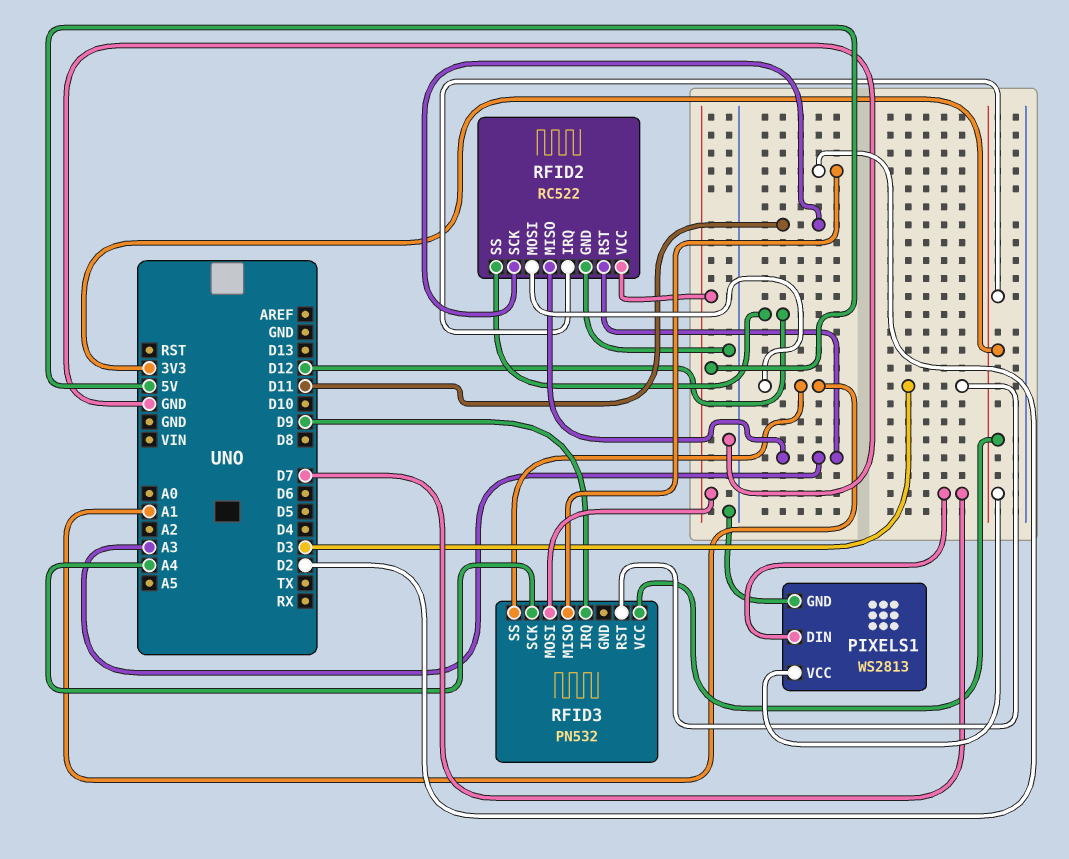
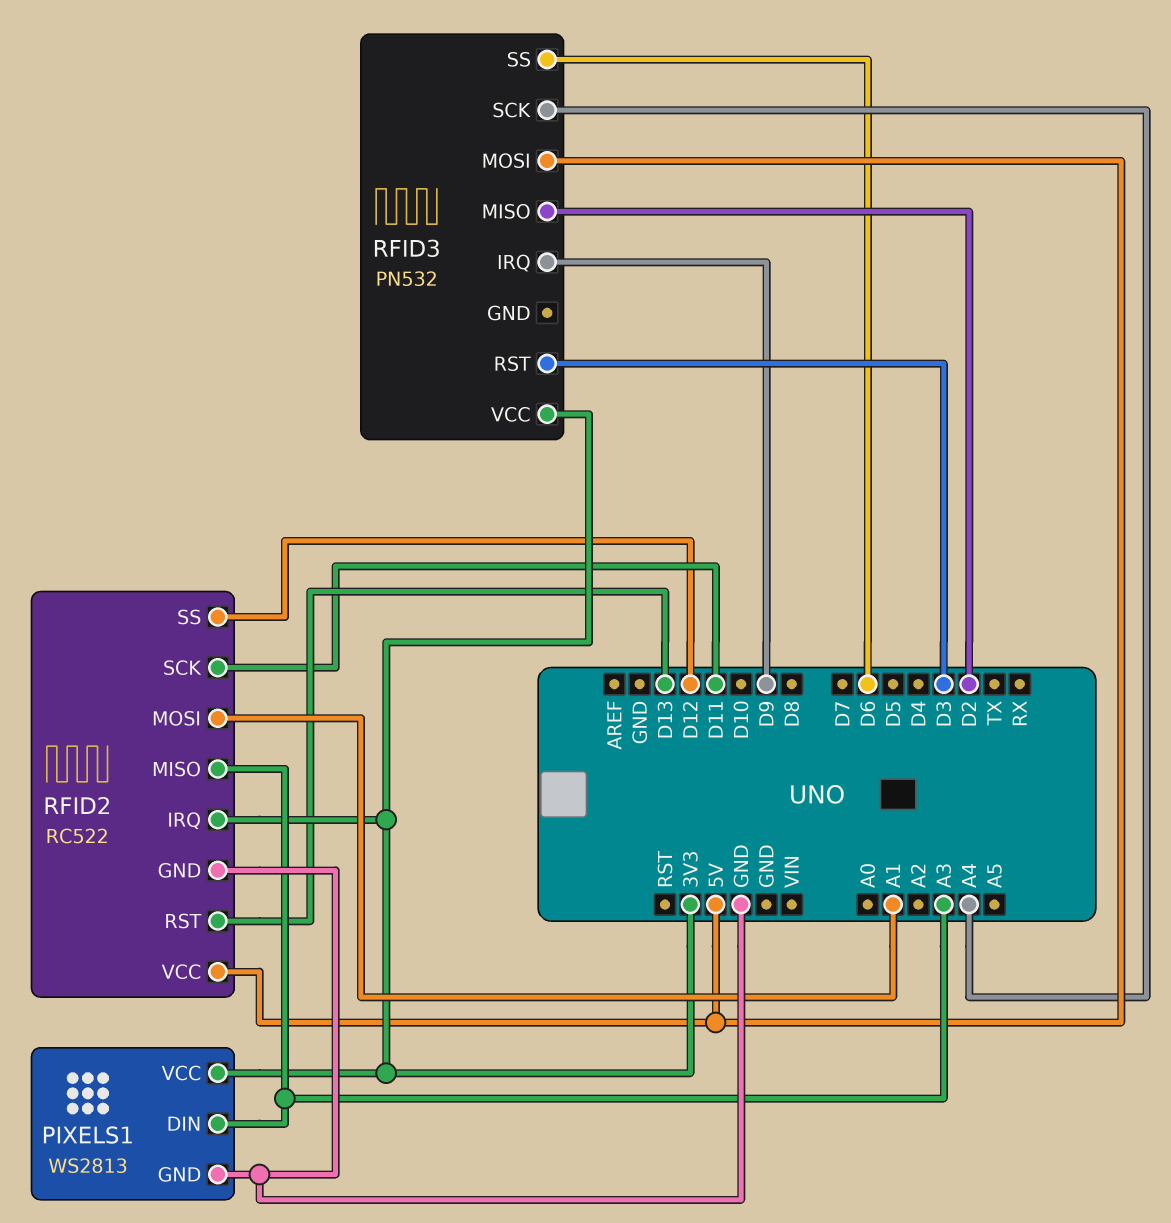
PIXELS1 pin DIN: D7 -> A3
RFID2 pin RST: A3 -> D13
RFID3 pin SS: A1 -> D6

